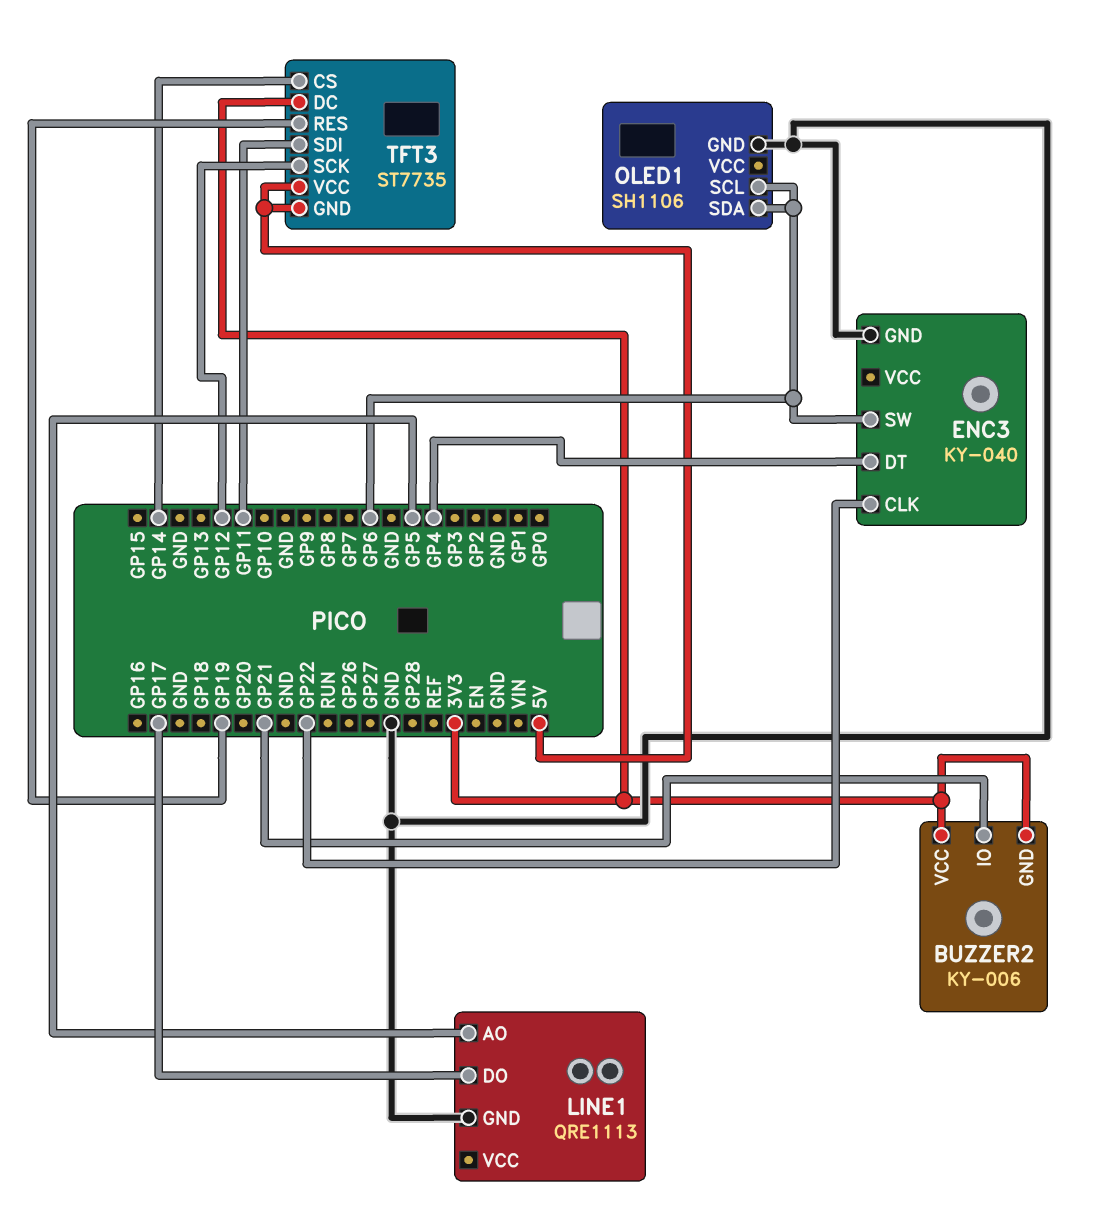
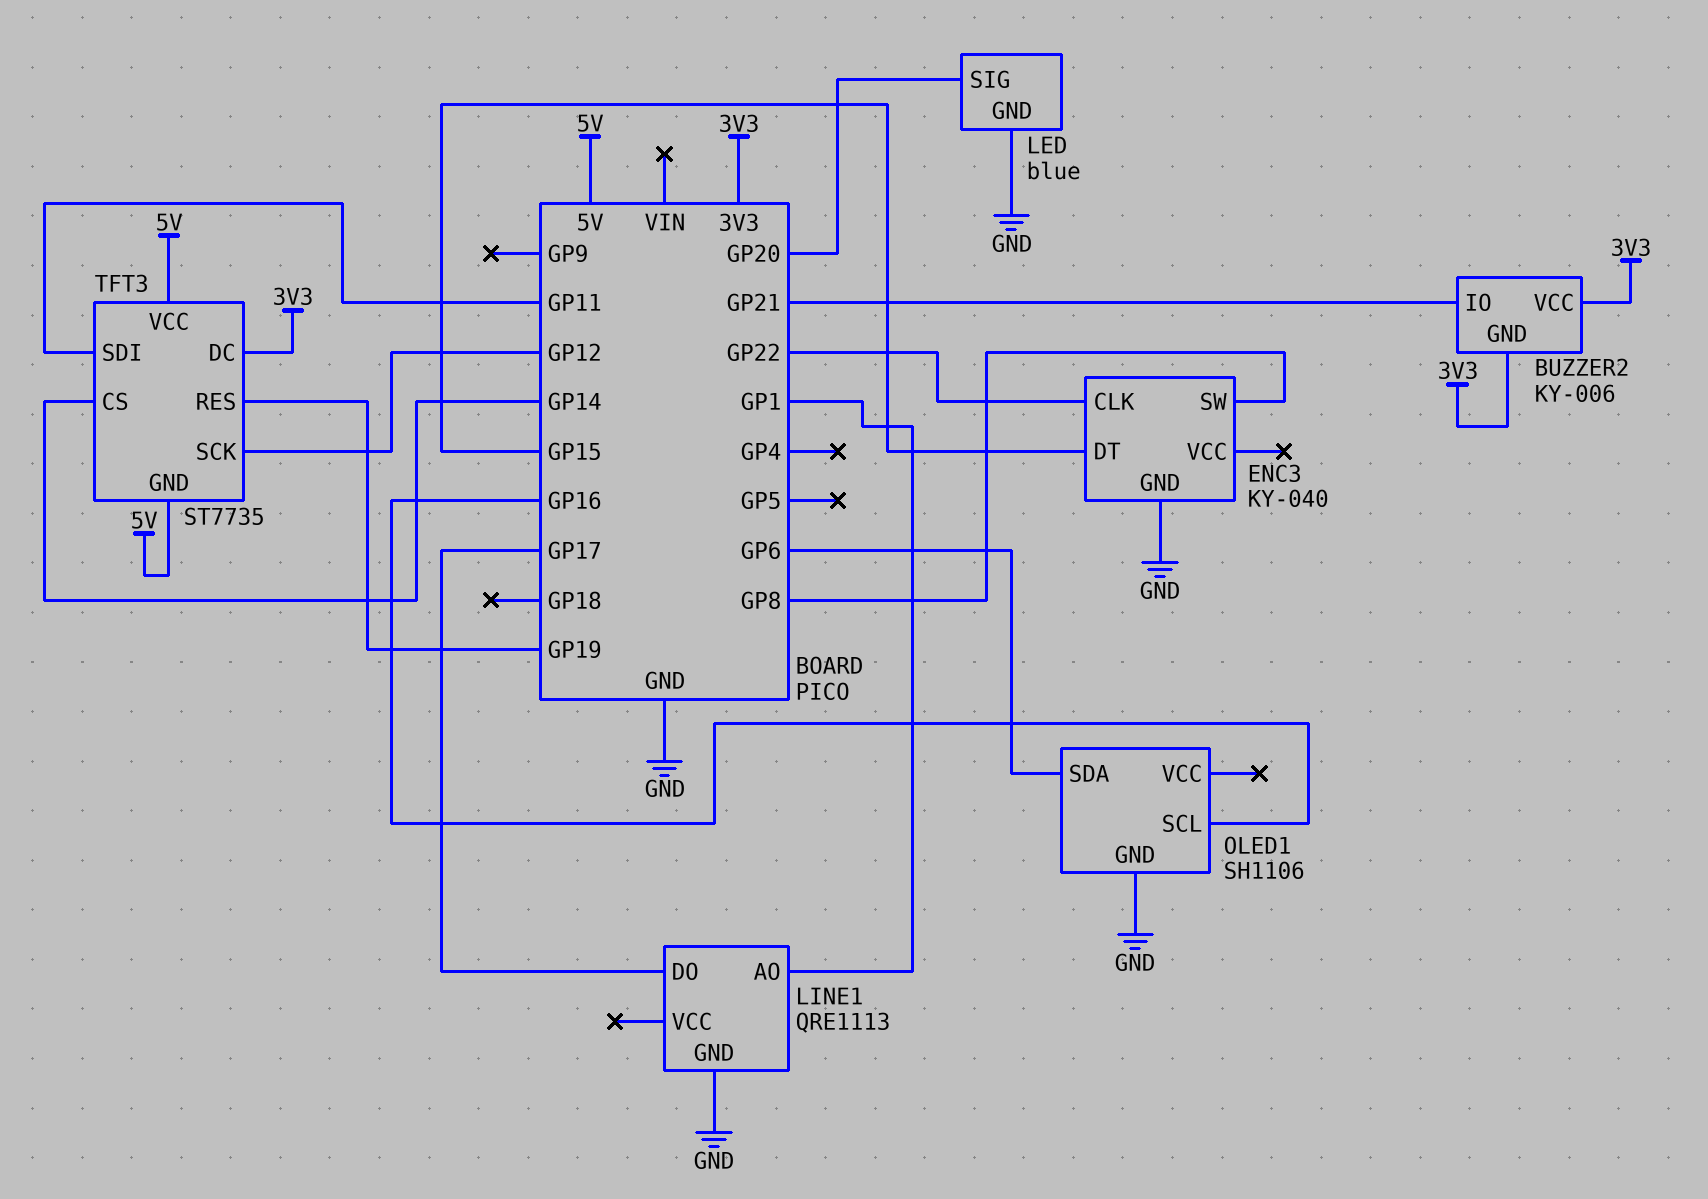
ENC3 pin DT: GP4 -> GP15
ENC3 pin SW: GP6 -> GP8
LED: none -> blue
LED pin GND: none -> GND
LED pin SIG: none -> GP20
LINE1 pin AO: GP5 -> GP1
OLED1 pin SCL: GP6 -> GP16

